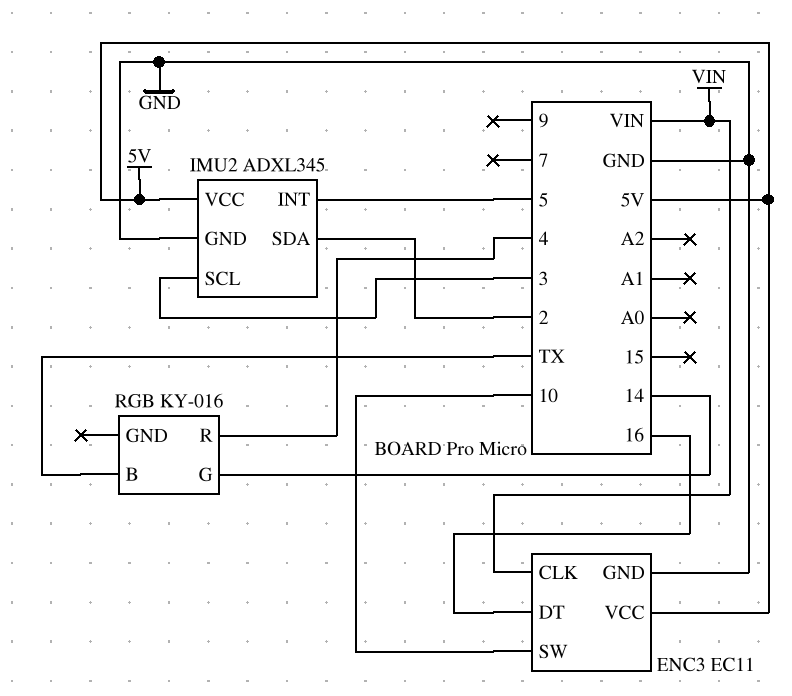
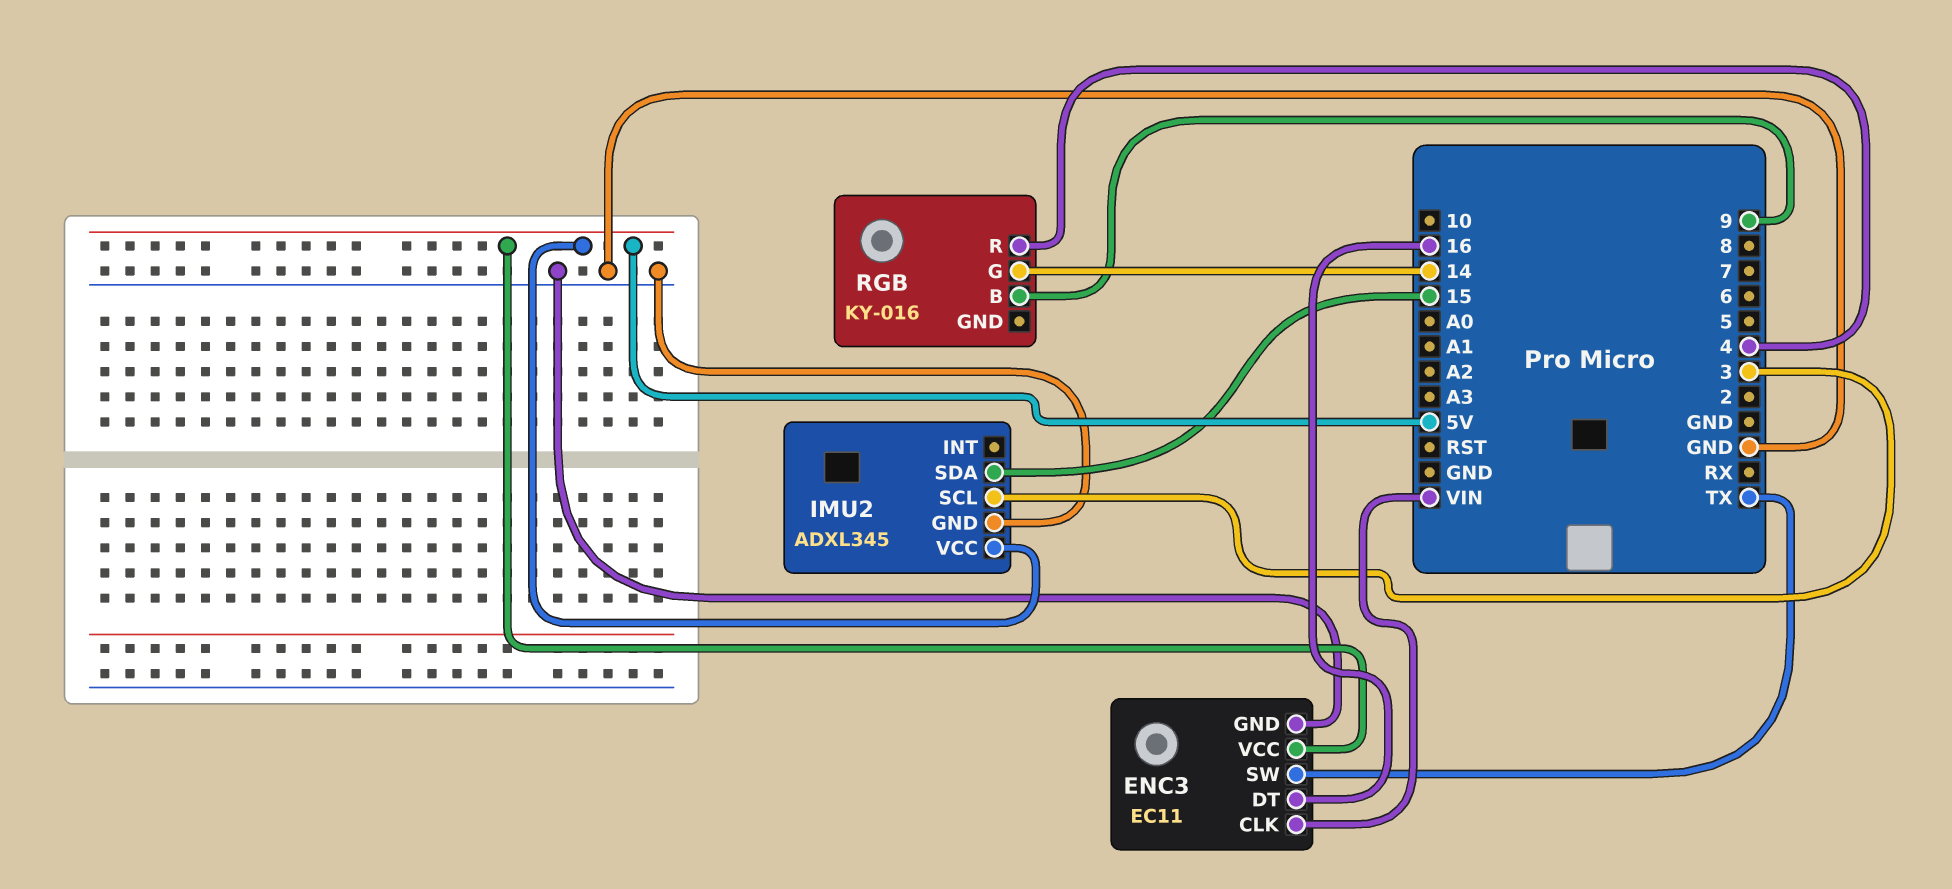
ENC3 pin SW: 10 -> TX
IMU2 pin INT: 5 -> none
IMU2 pin SDA: 2 -> 15
RGB pin B: TX -> 9

